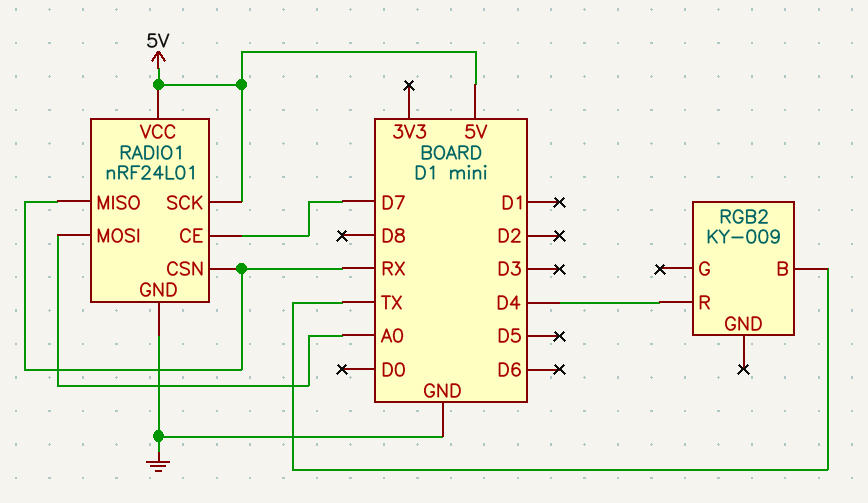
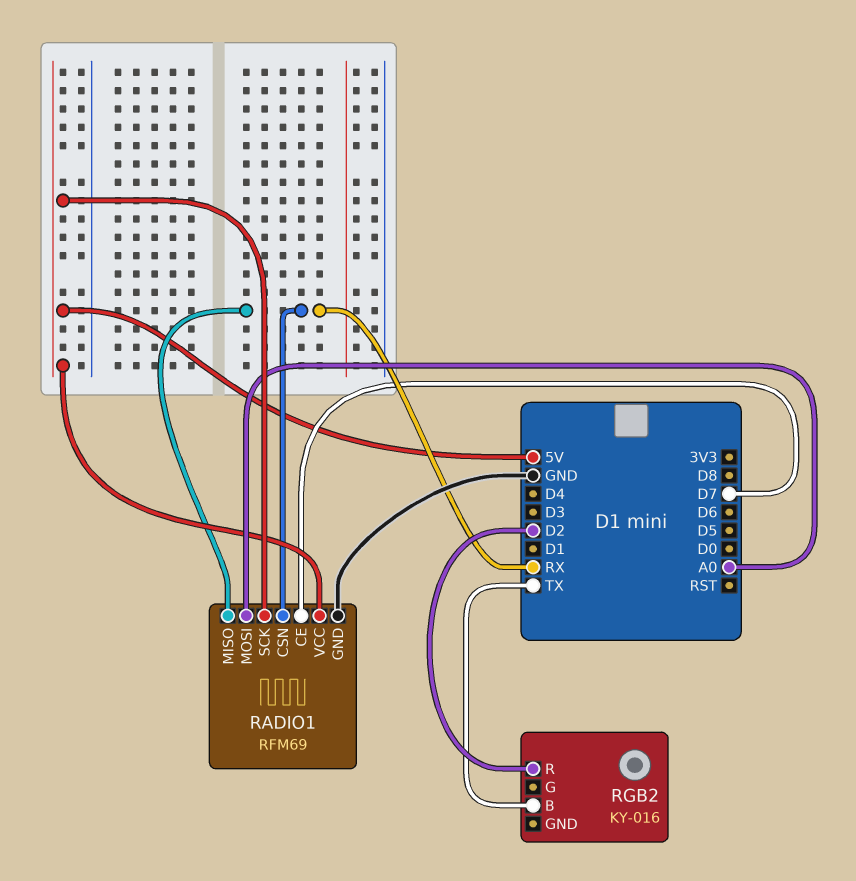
RADIO1: nRF24L01 -> RFM69
RGB2: KY-009 -> KY-016
RGB2 pin R: D4 -> D2

